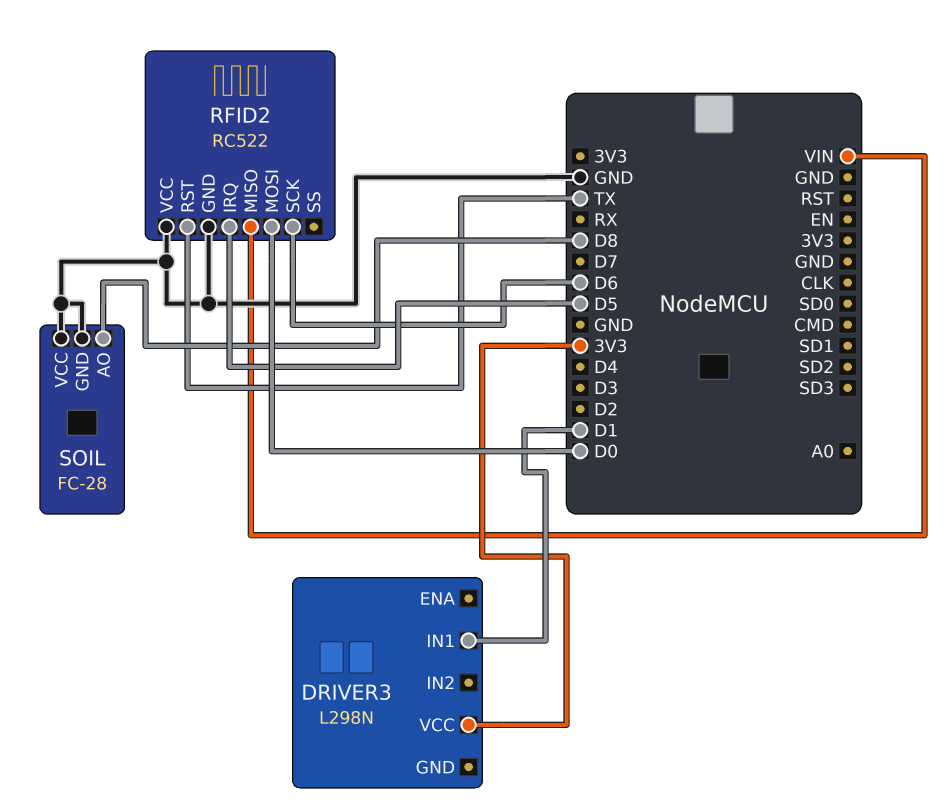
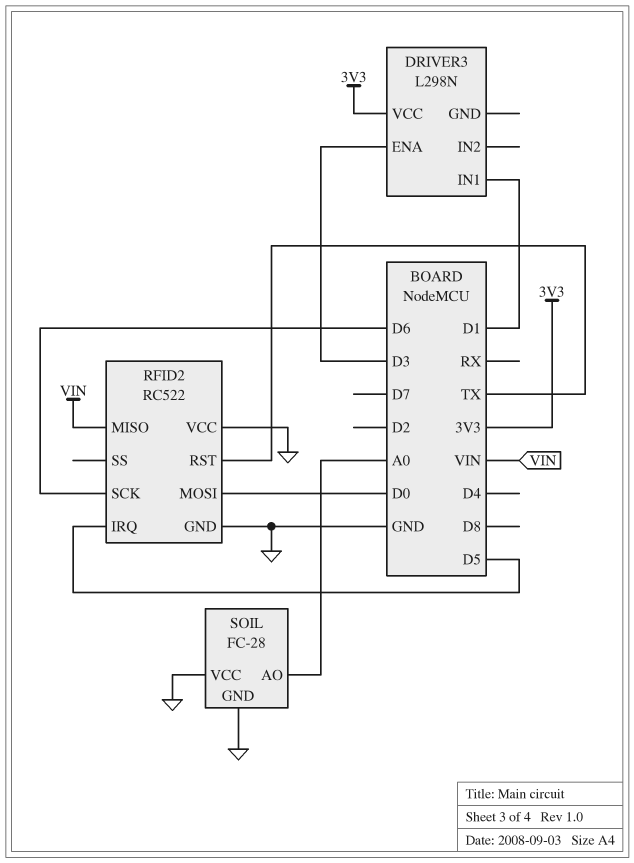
DRIVER3 pin ENA: none -> D3
SOIL pin AO: D8 -> A0

